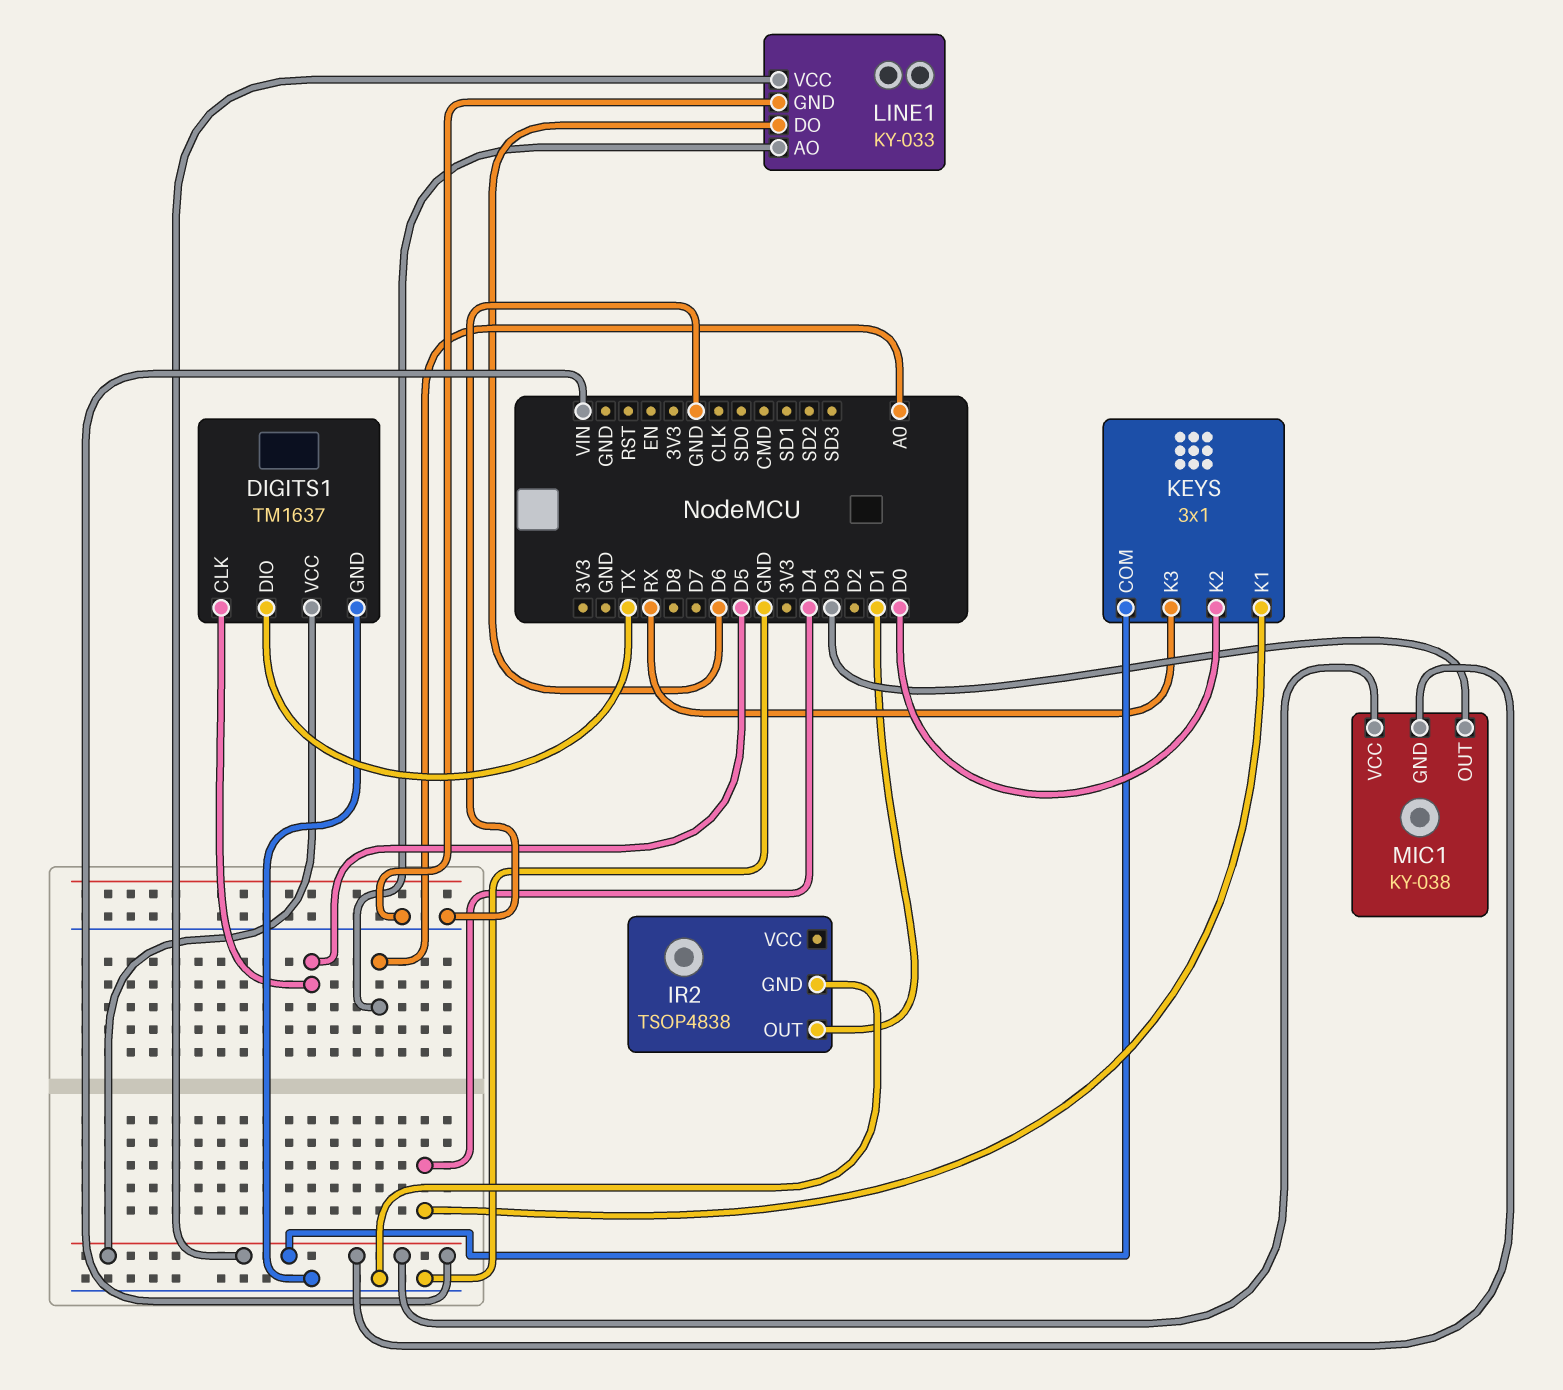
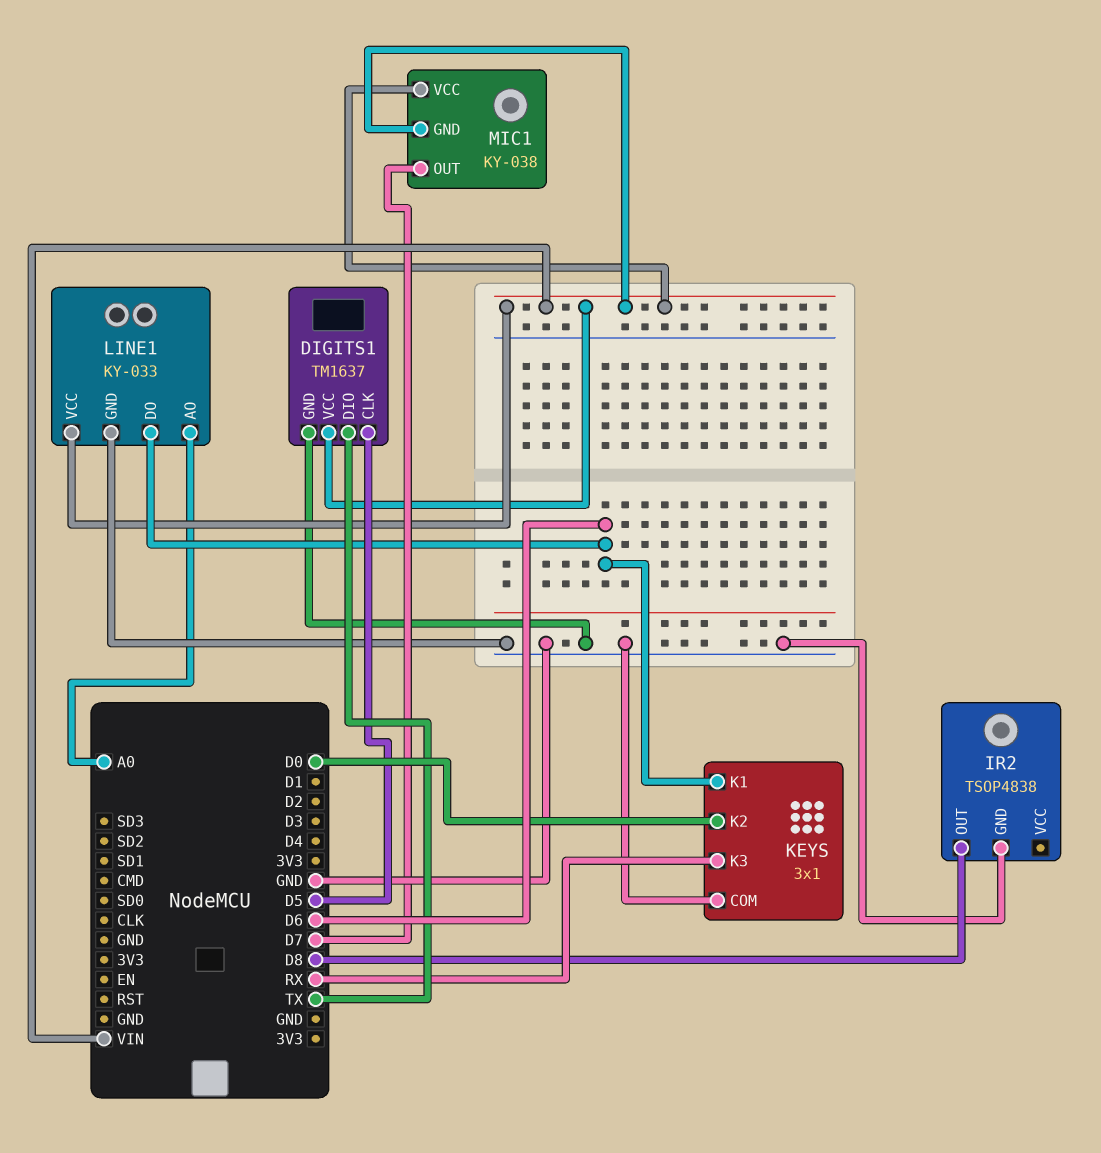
IR2 pin OUT: D1 -> D8
KEYS pin COM: VIN -> GND
KEYS pin K1: D4 -> D6
MIC1 pin OUT: D3 -> D7

